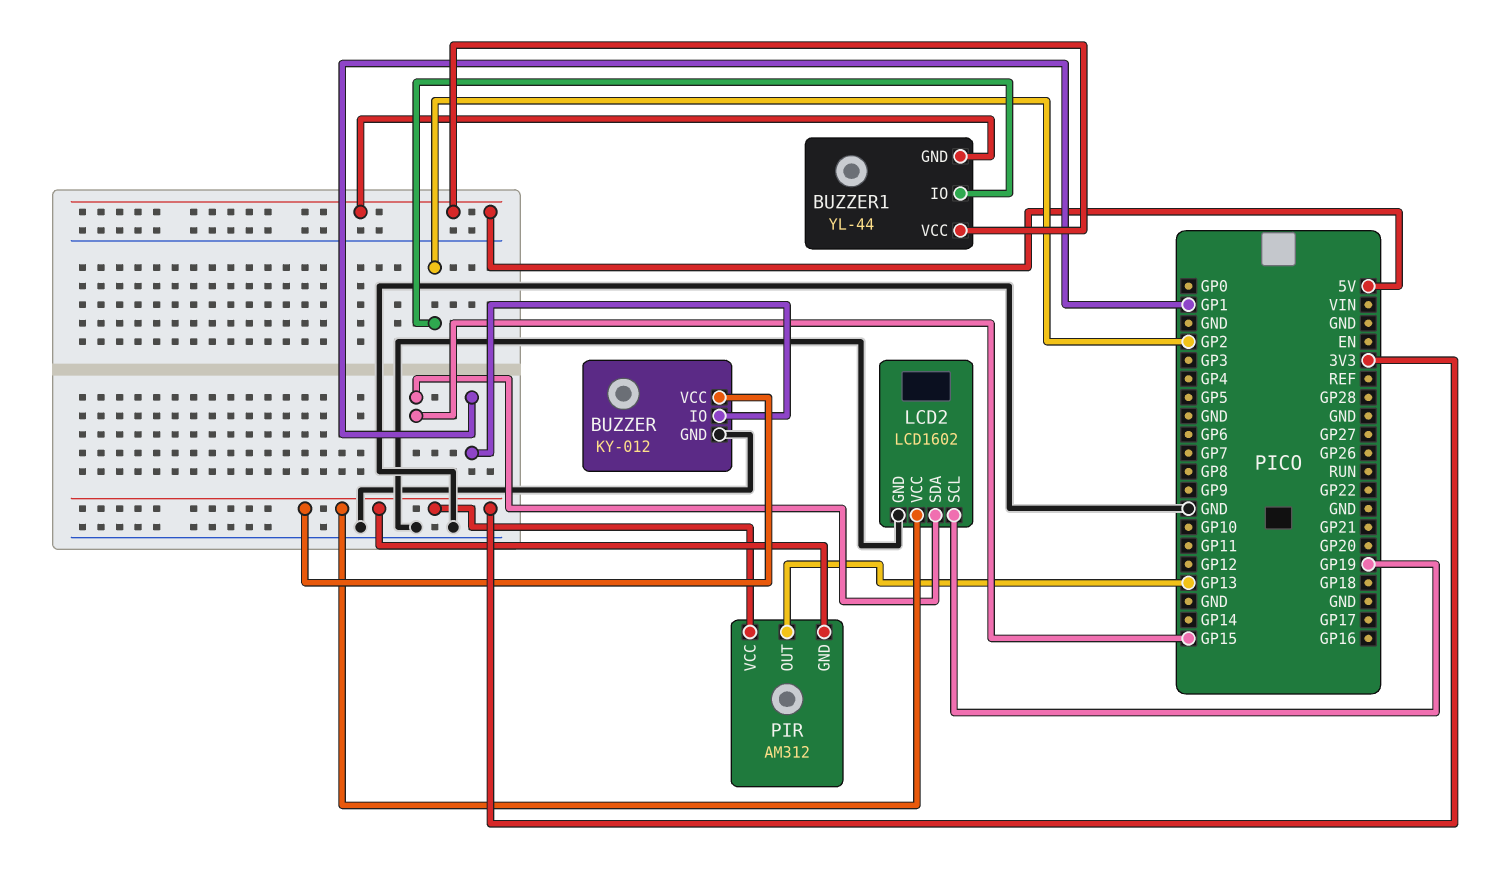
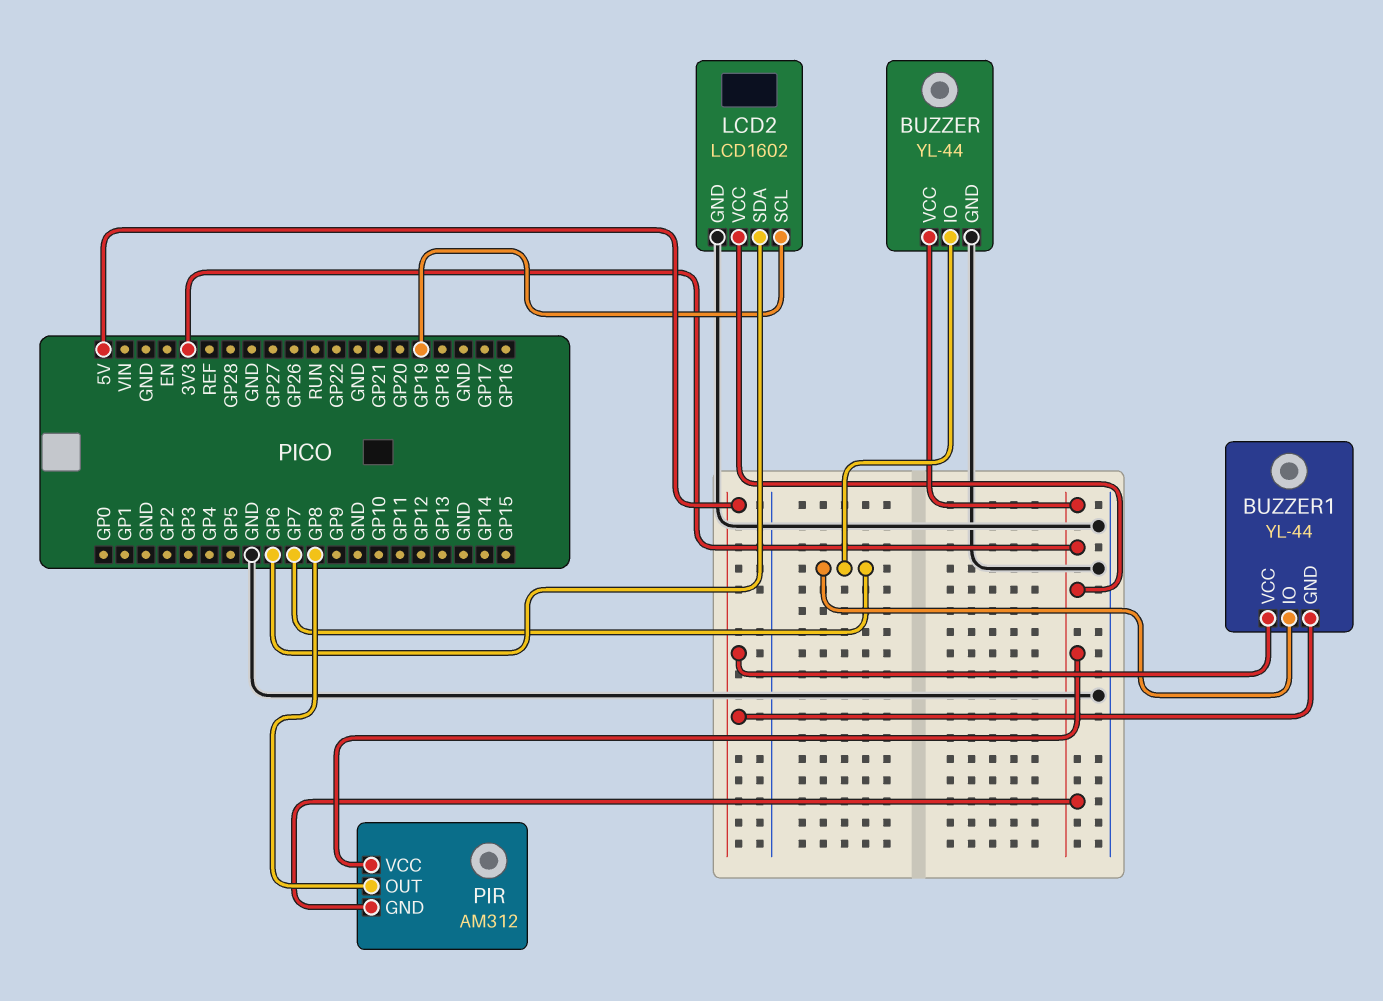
BUZZER: KY-012 -> YL-44
BUZZER pin IO: GP1 -> GP7
BUZZER1 pin IO: GP2 -> GP7
LCD2 pin SDA: GP15 -> GP6
PIR pin OUT: GP13 -> GP8

